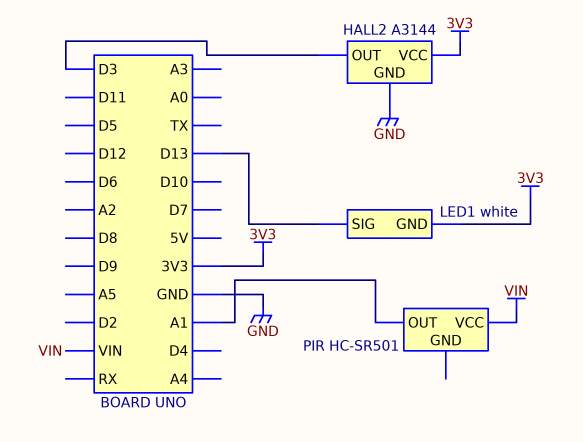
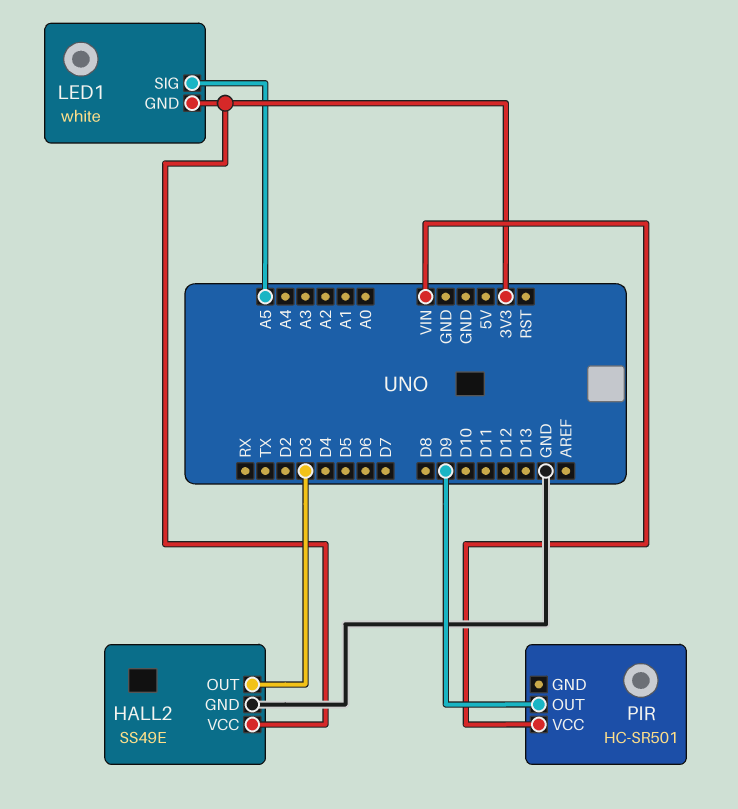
HALL2: A3144 -> SS49E
LED1 pin SIG: D13 -> A5
PIR pin OUT: A1 -> D9

